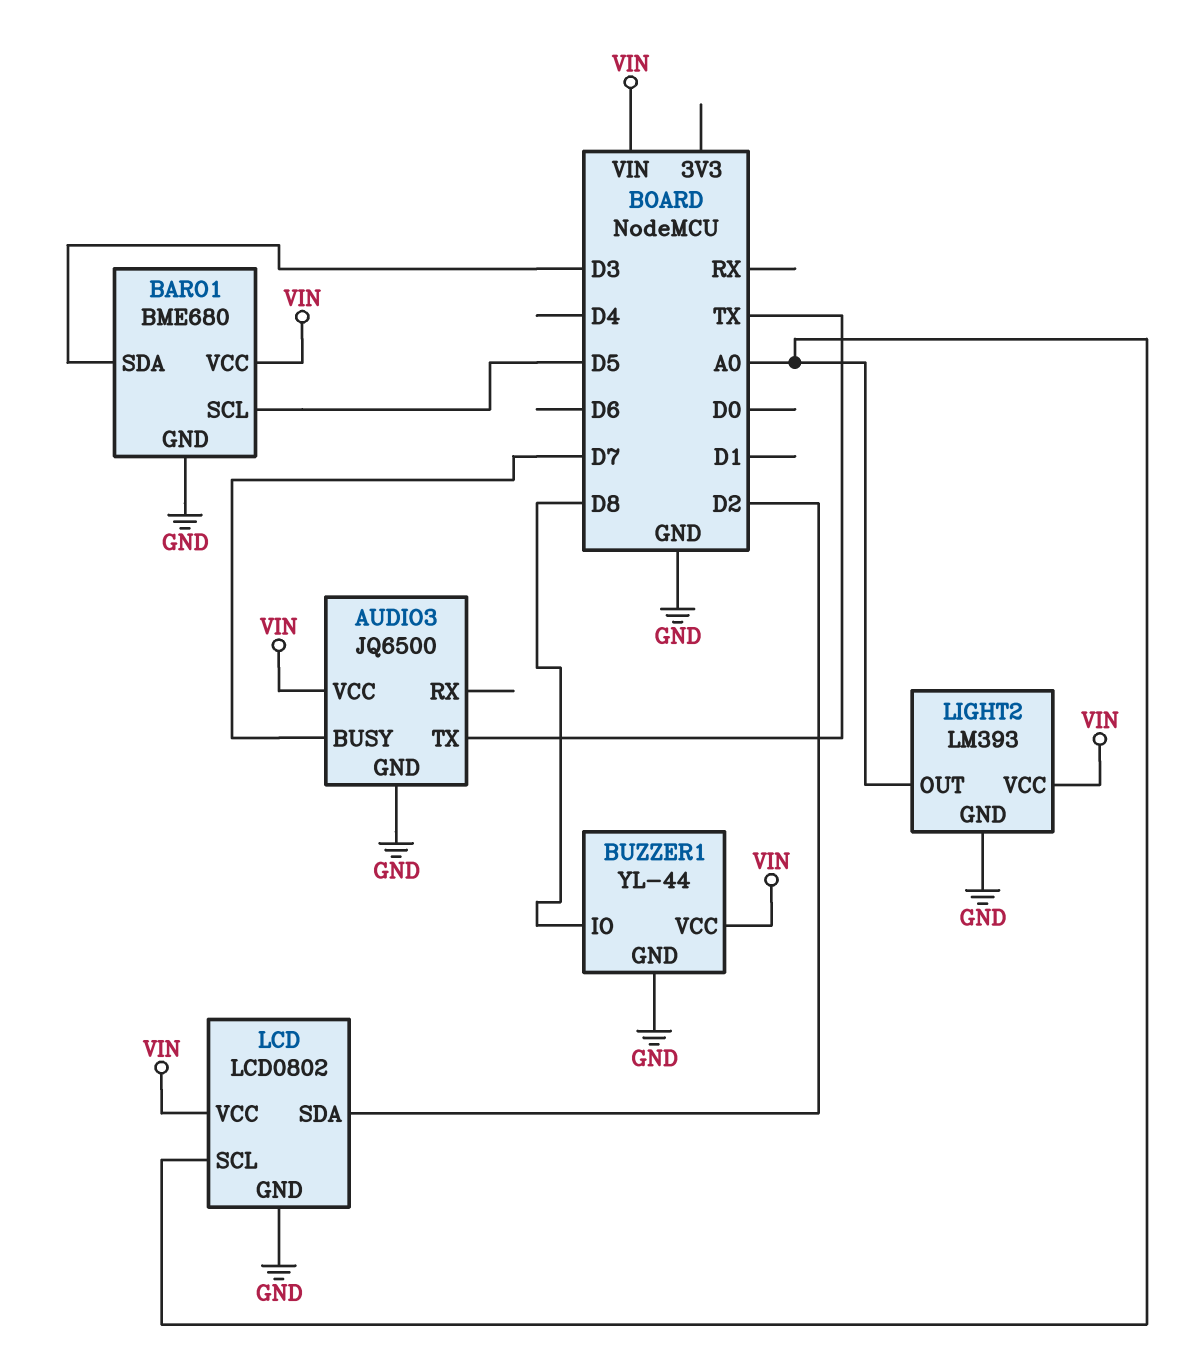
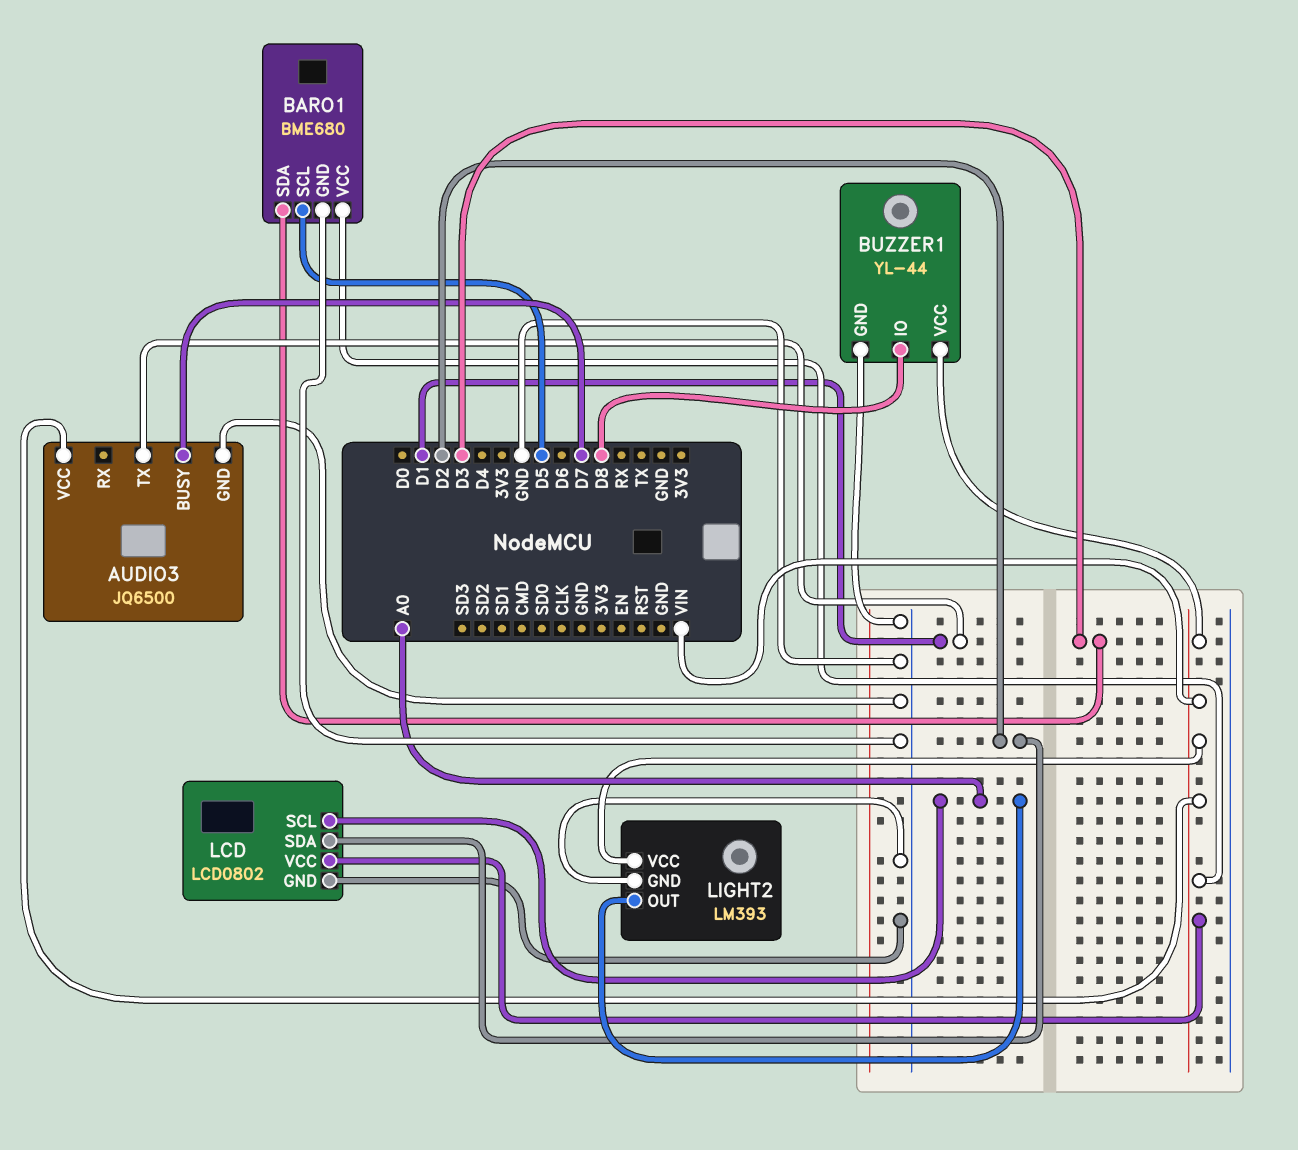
AUDIO3 pin TX: TX -> D1

